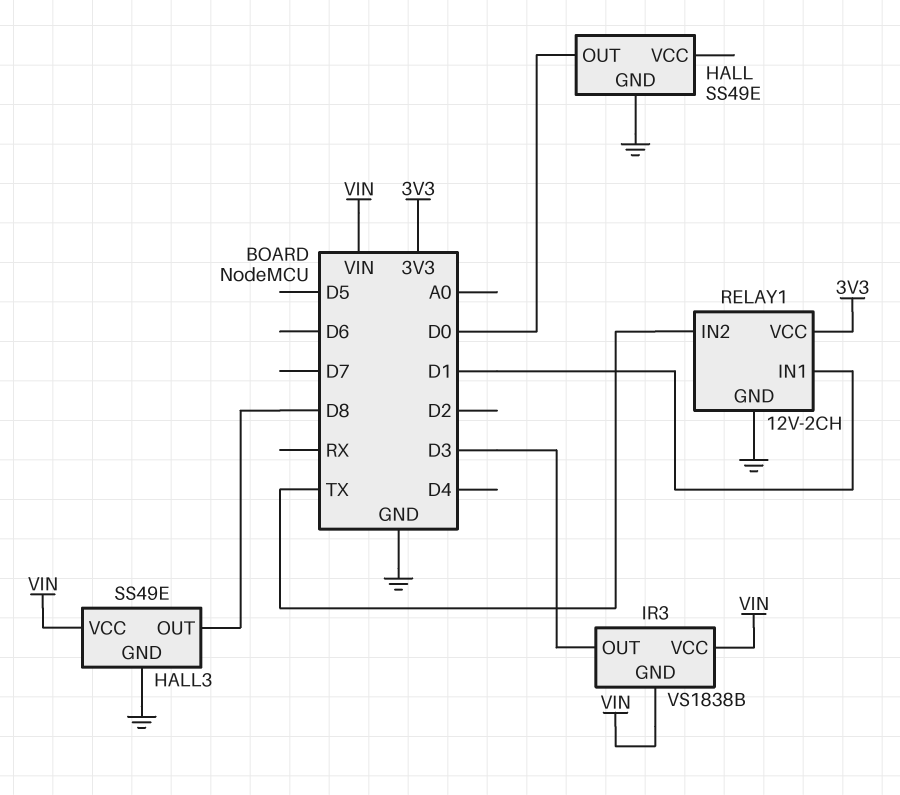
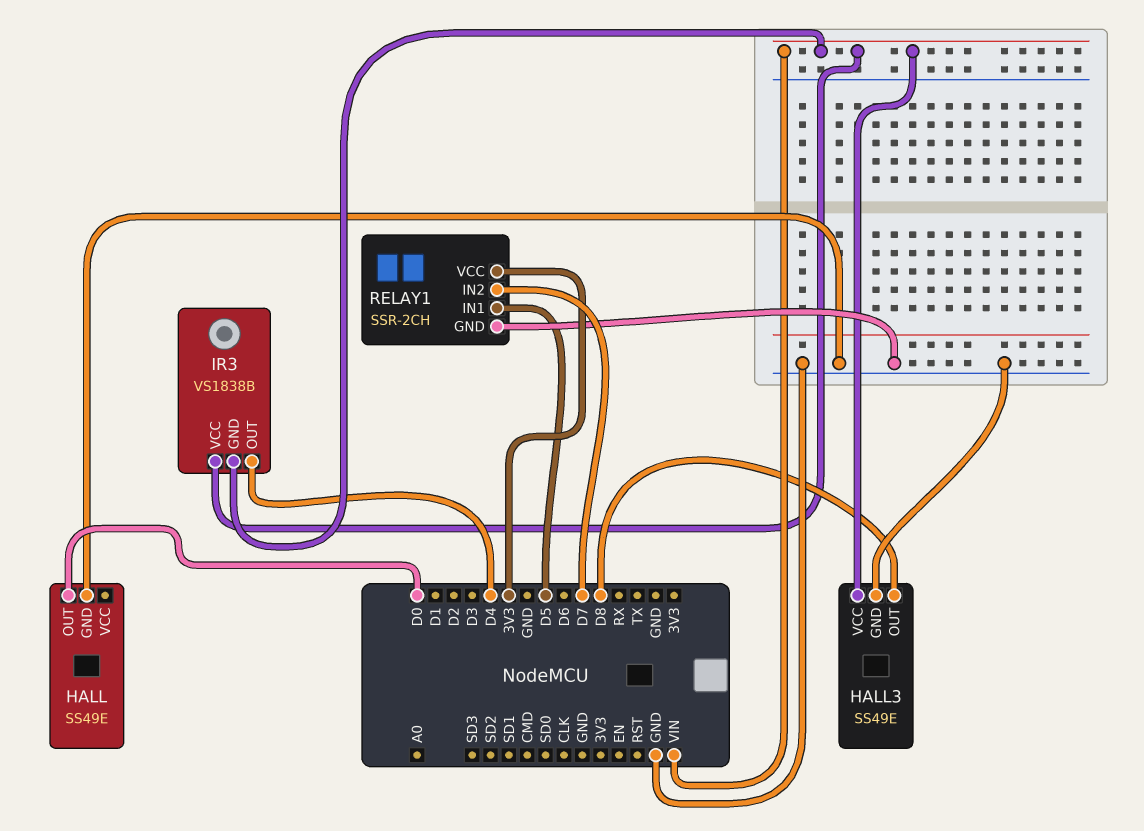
IR3 pin OUT: D3 -> D4
RELAY1: 12V-2CH -> SSR-2CH
RELAY1 pin IN1: D1 -> D5
RELAY1 pin IN2: TX -> D7

